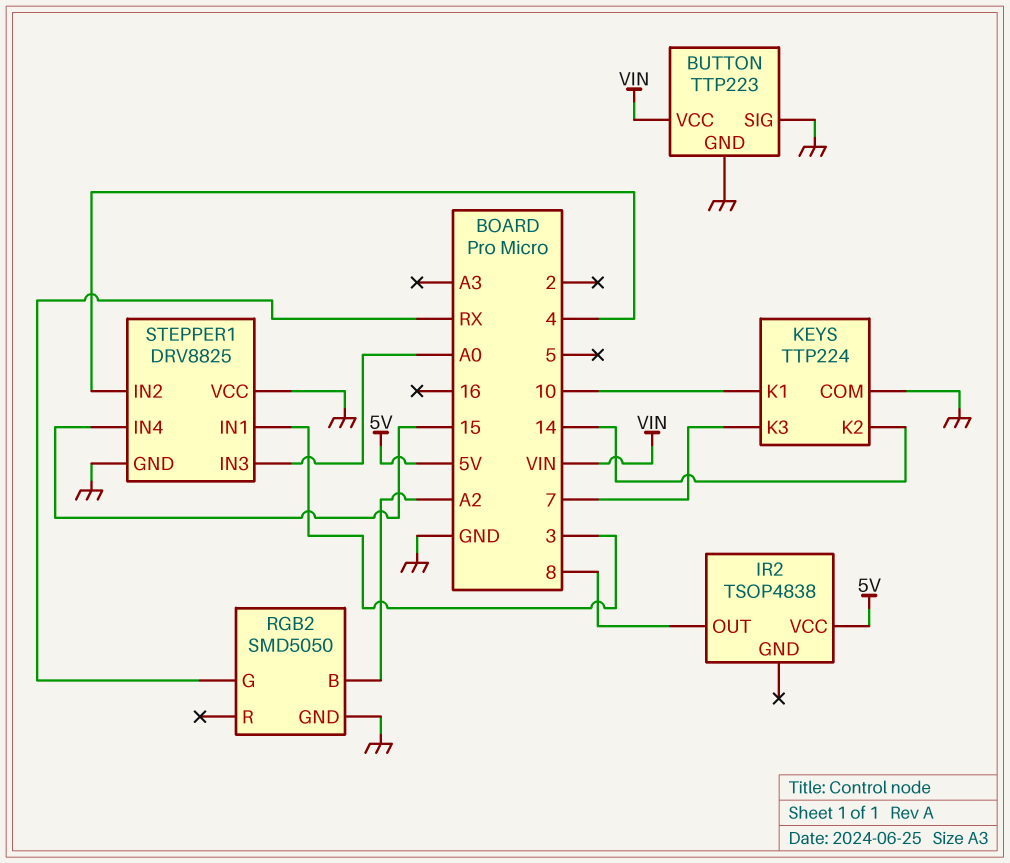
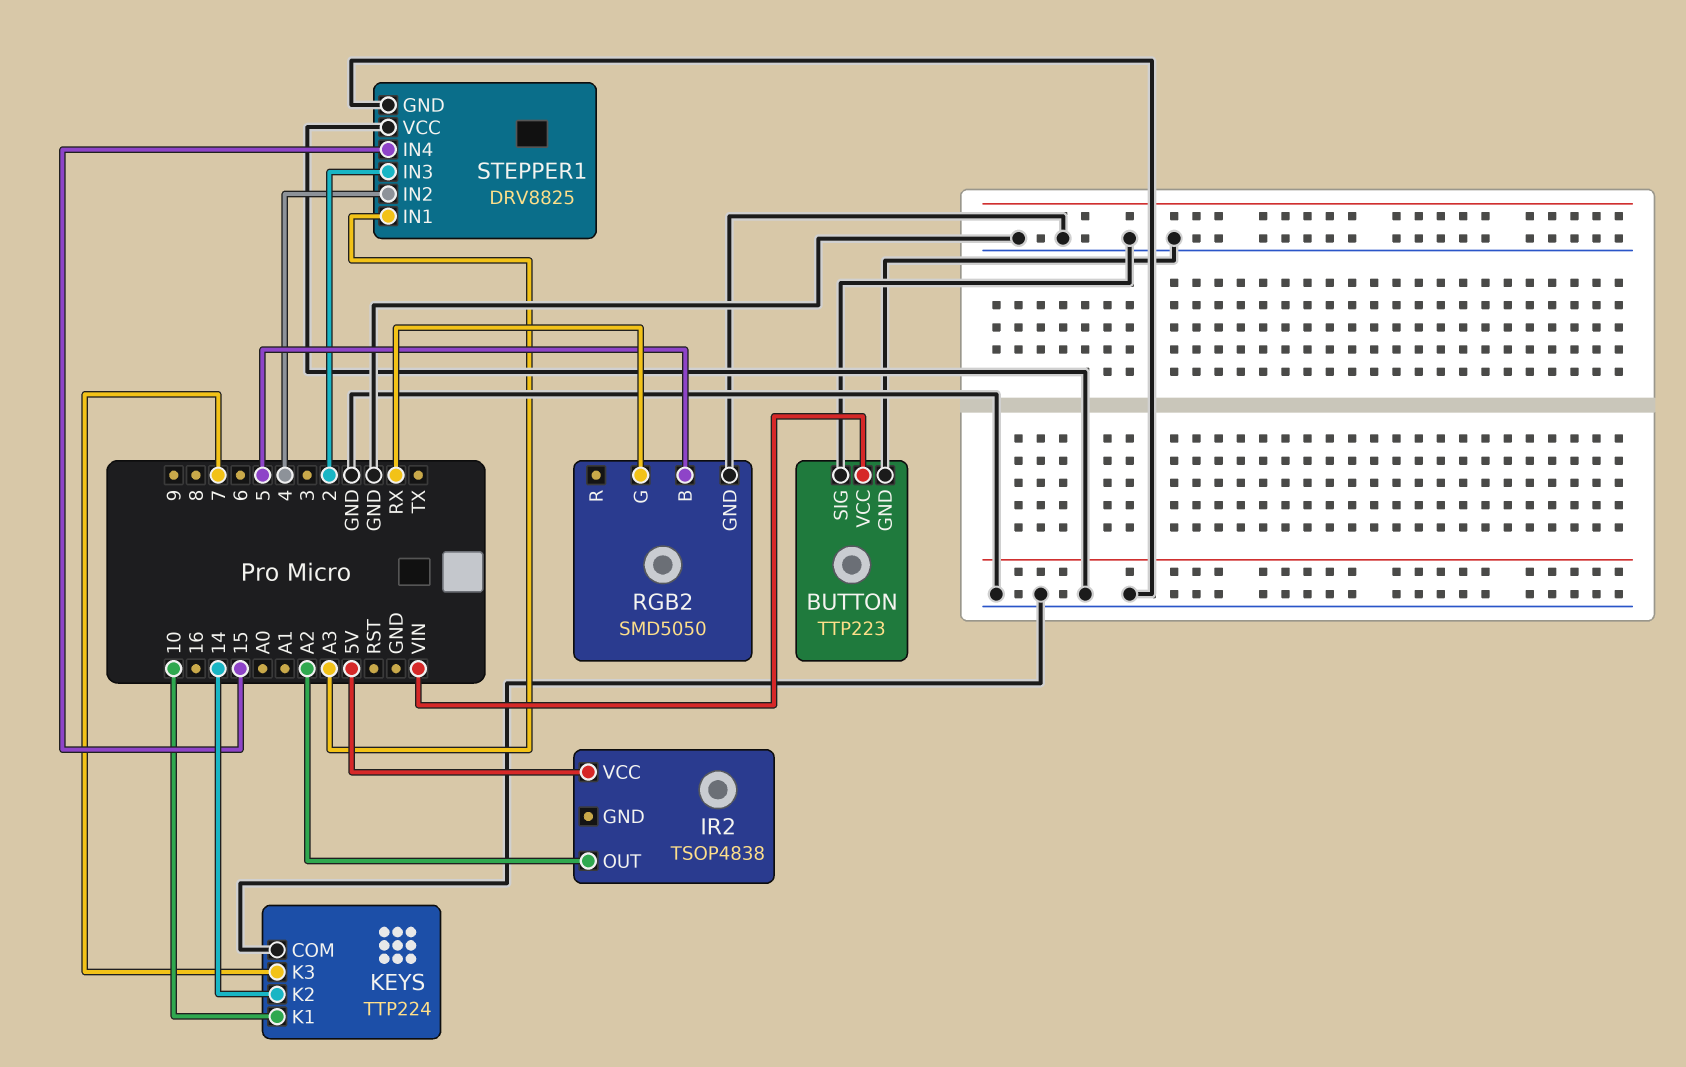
IR2 pin OUT: 8 -> A2
RGB2 pin B: A2 -> 5
STEPPER1 pin IN1: 3 -> A3
STEPPER1 pin IN3: A0 -> 2

